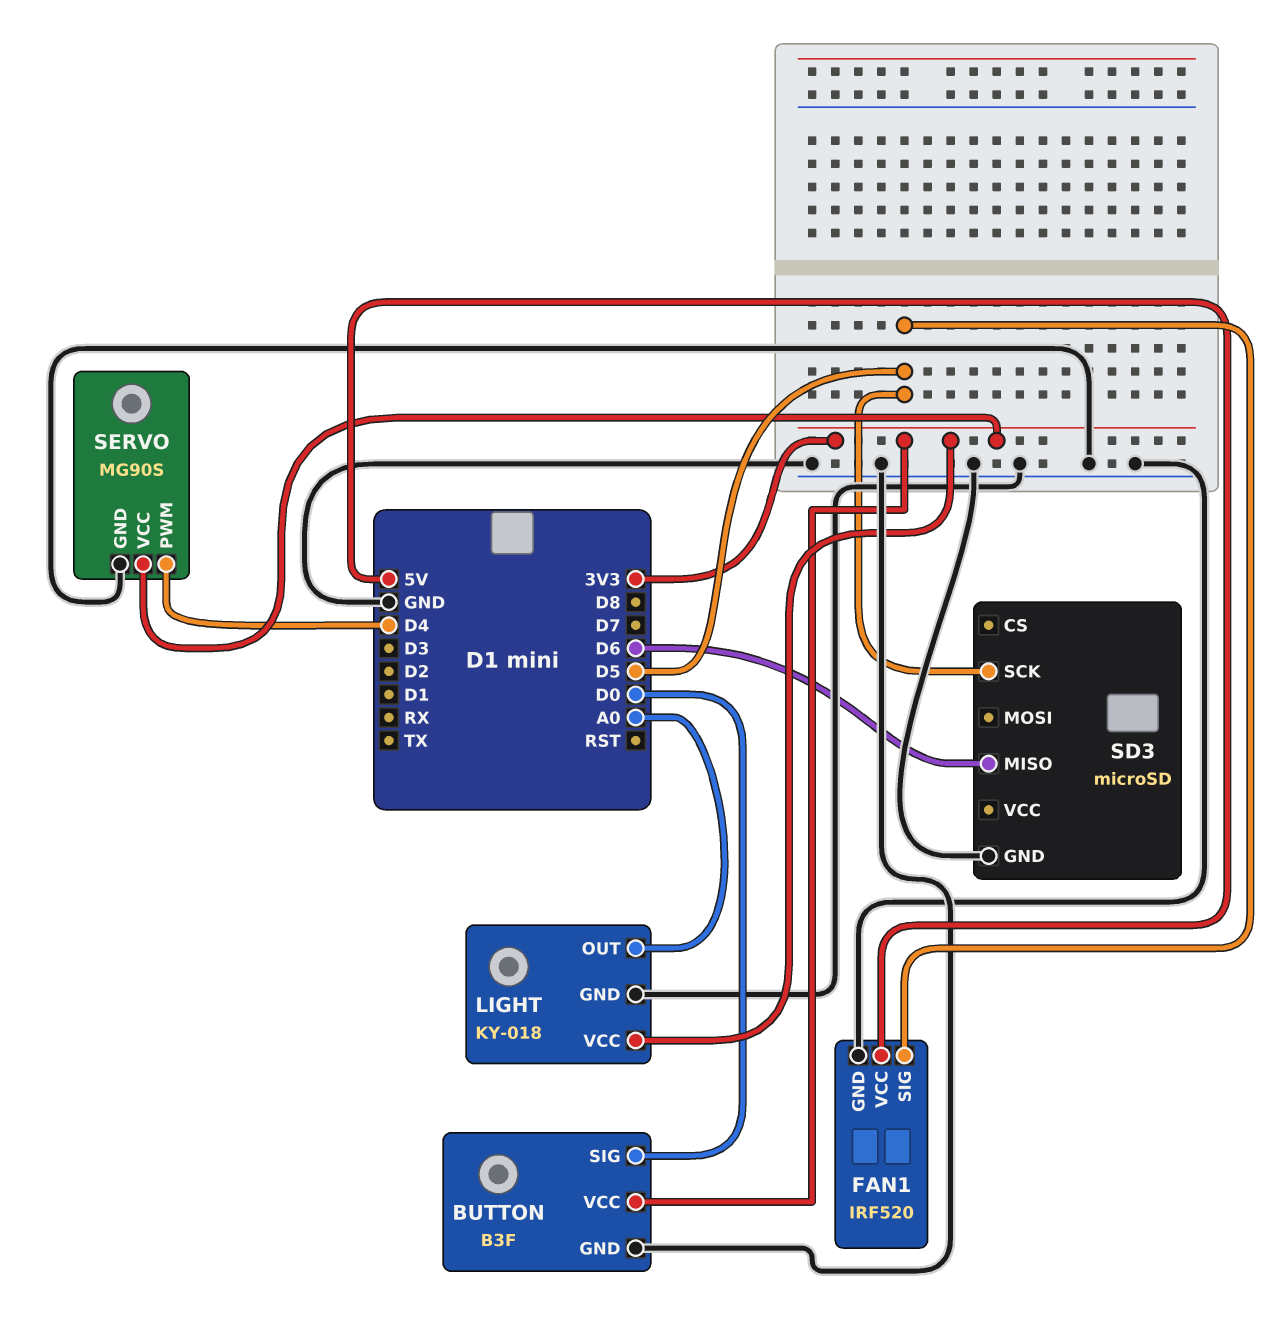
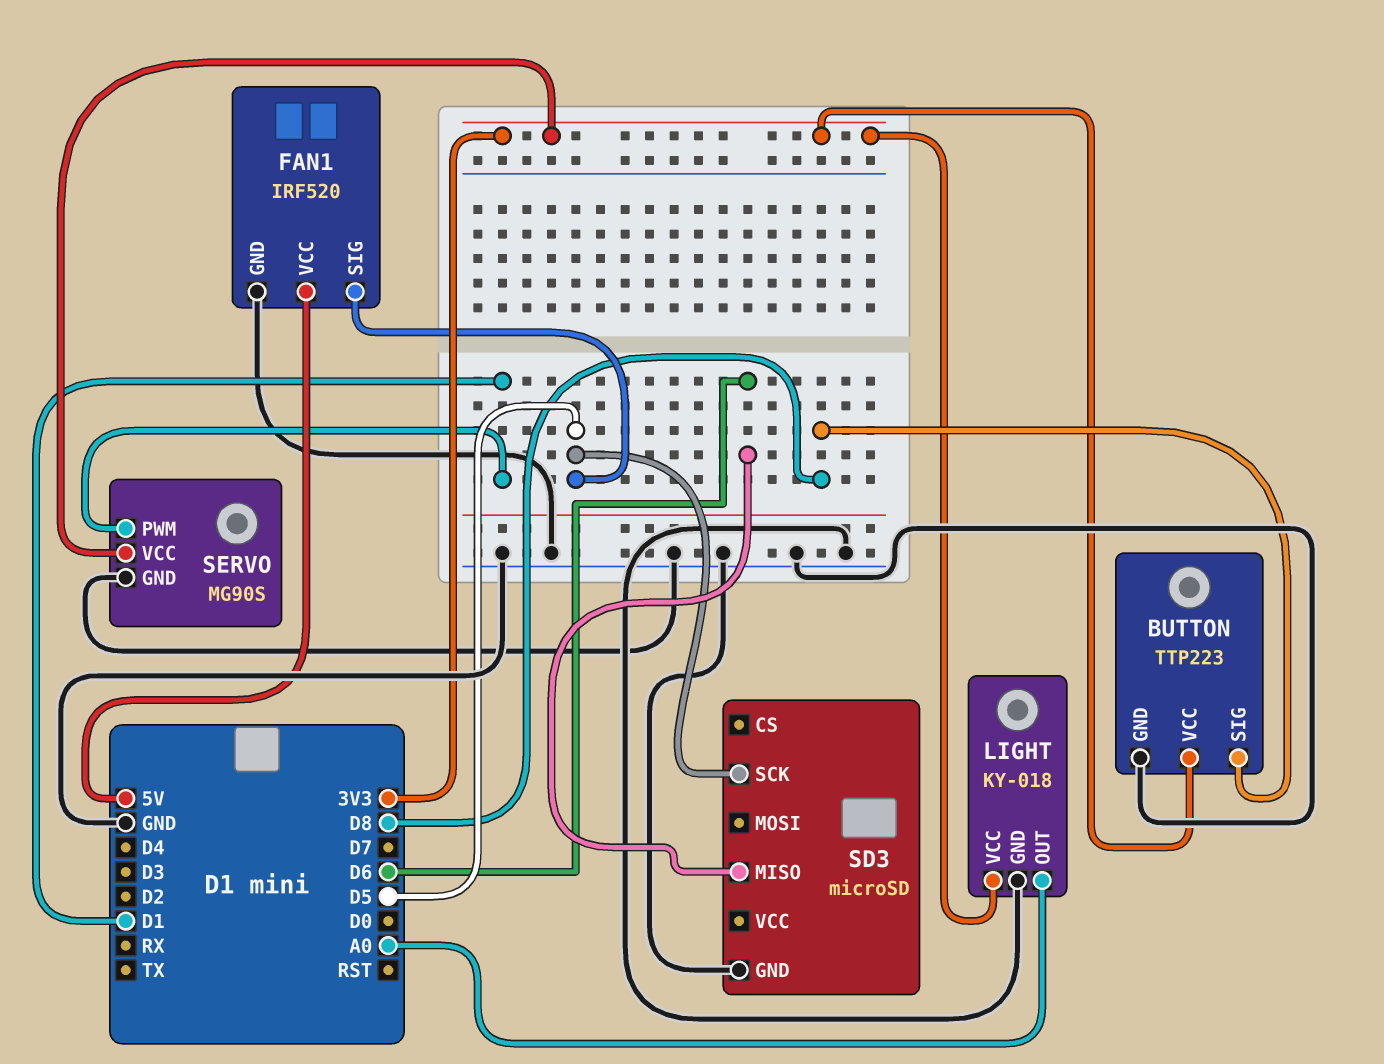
BUTTON: B3F -> TTP223
BUTTON pin SIG: D0 -> D8
SERVO pin PWM: D4 -> D1

